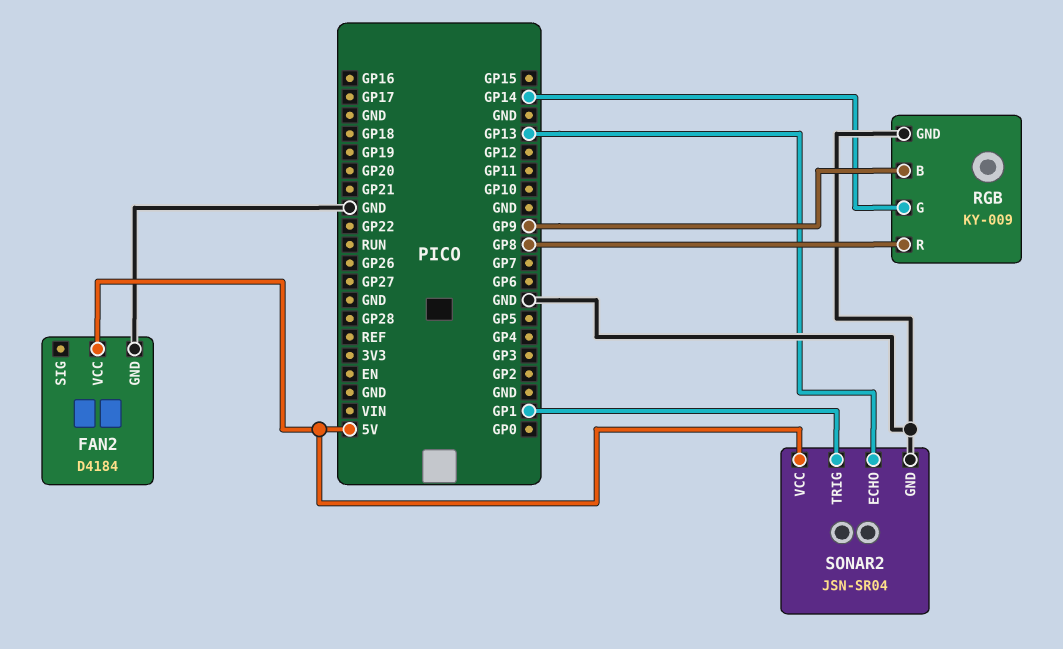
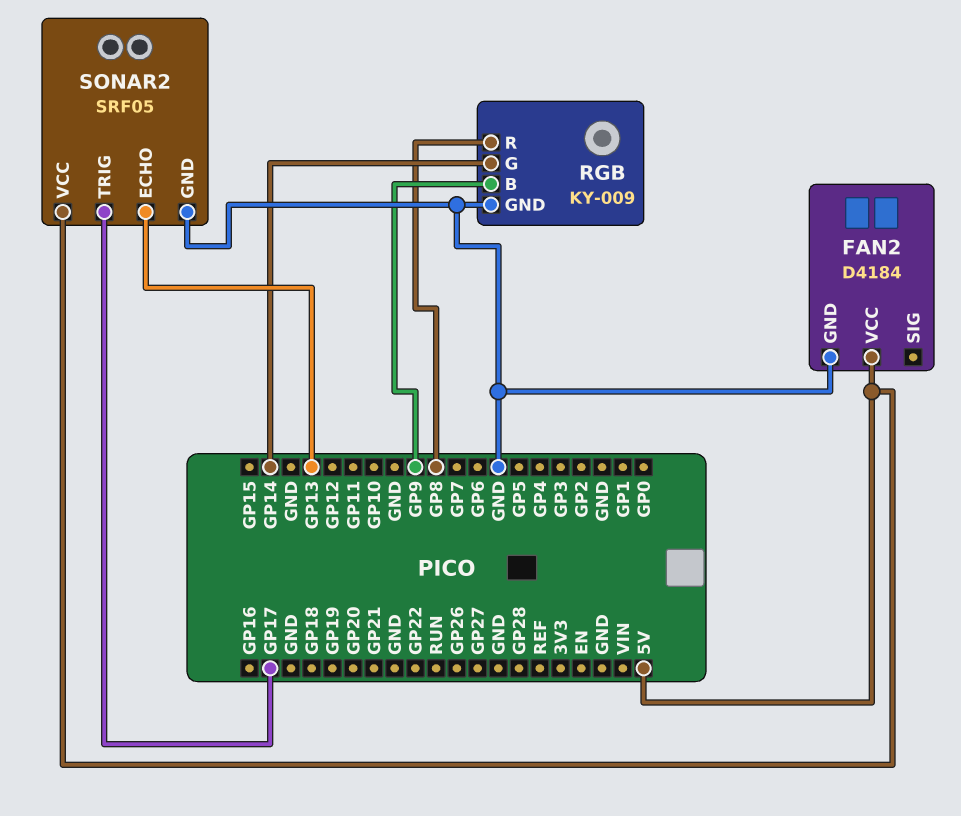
SONAR2: JSN-SR04 -> SRF05
SONAR2 pin TRIG: GP1 -> GP17

